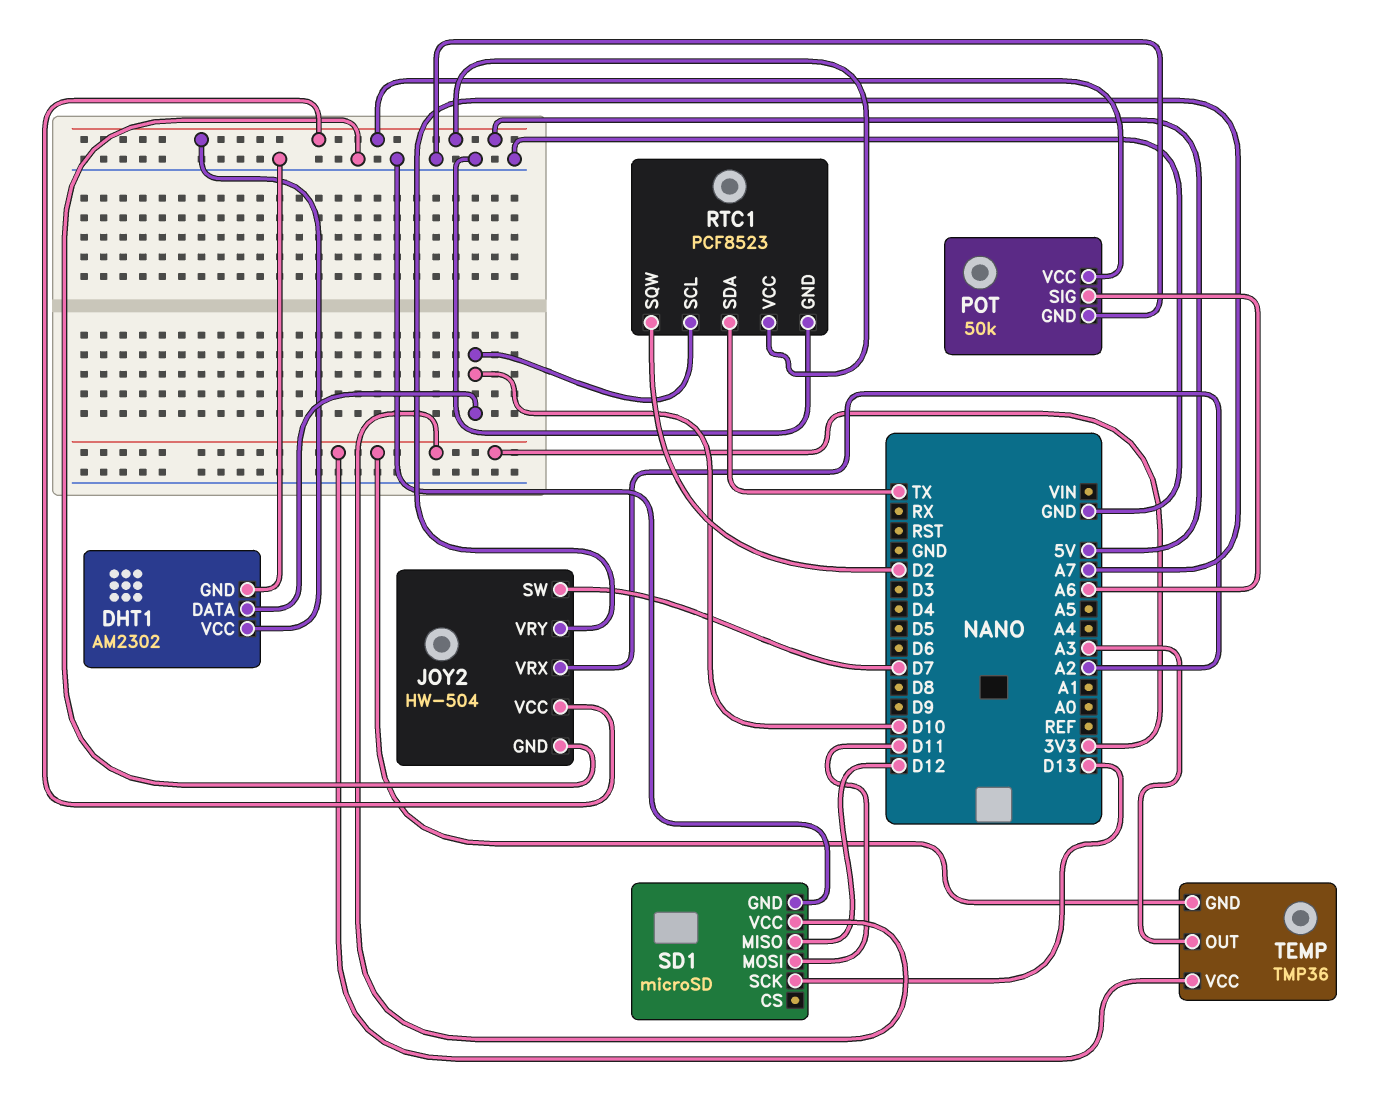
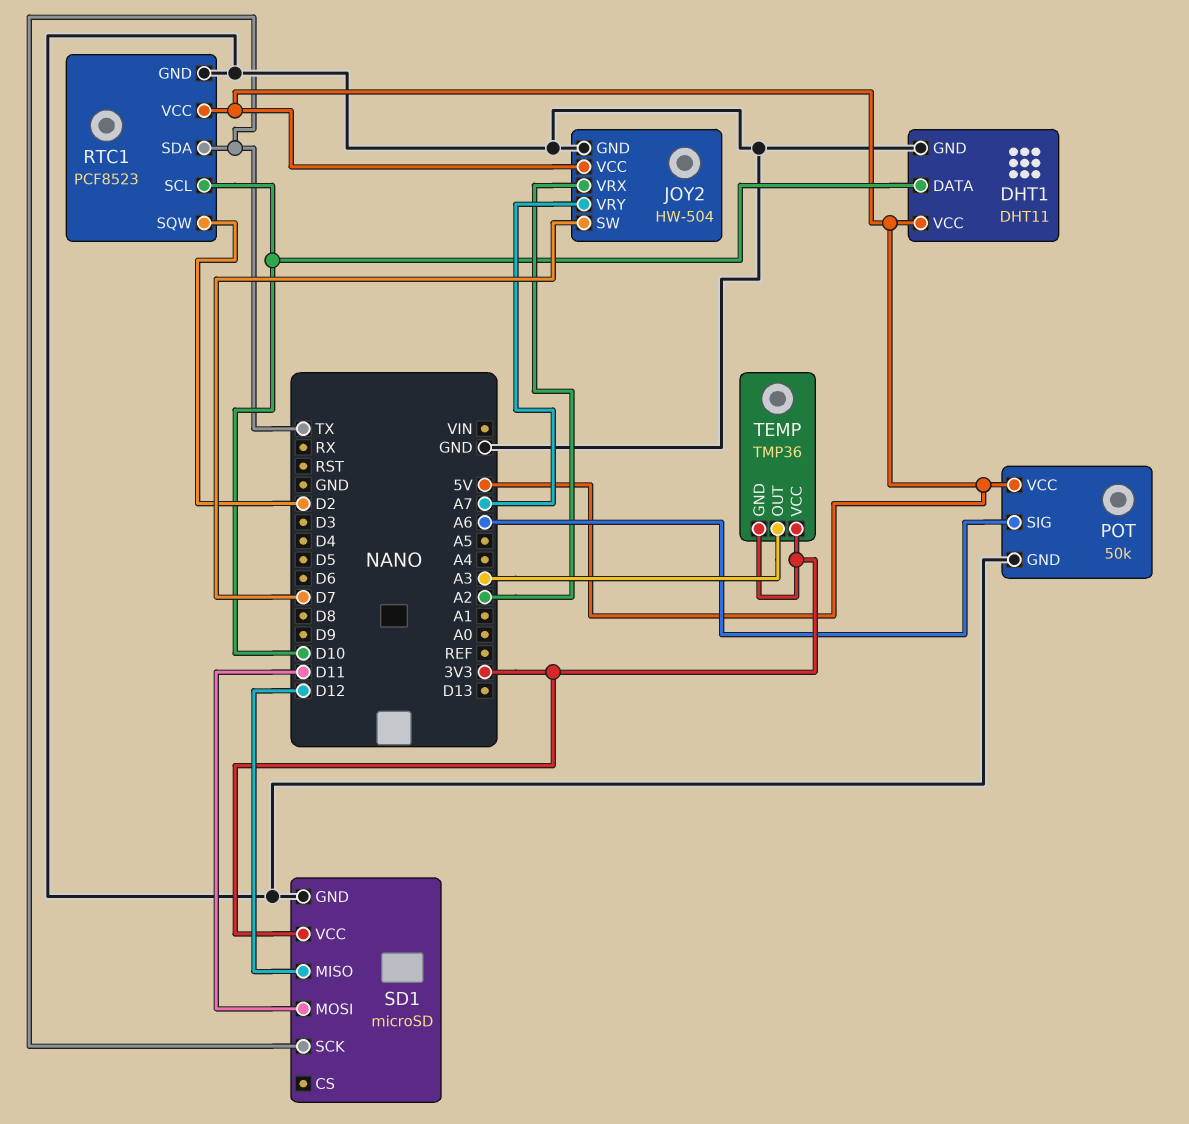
DHT1: AM2302 -> DHT11
SD1 pin SCK: D13 -> TX

